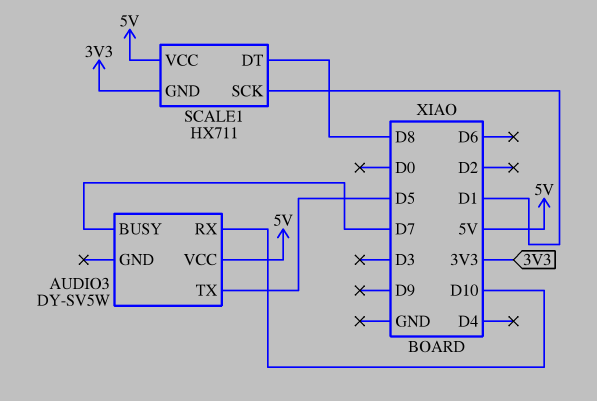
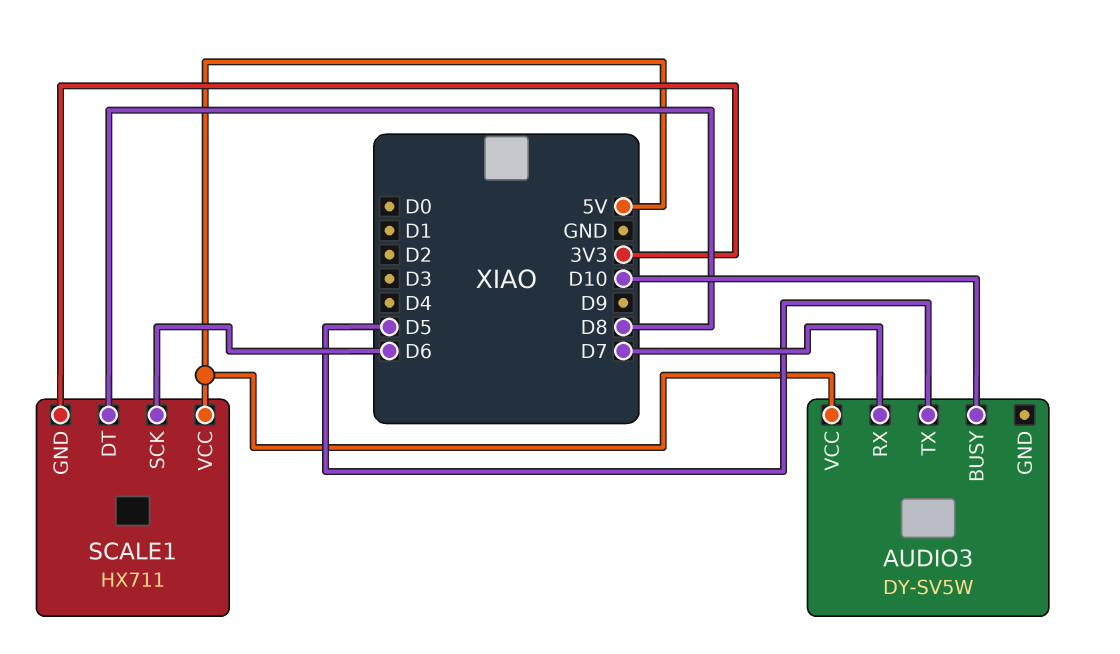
AUDIO3 pin BUSY: D7 -> D10
AUDIO3 pin RX: D10 -> D7
SCALE1 pin SCK: D1 -> D6

